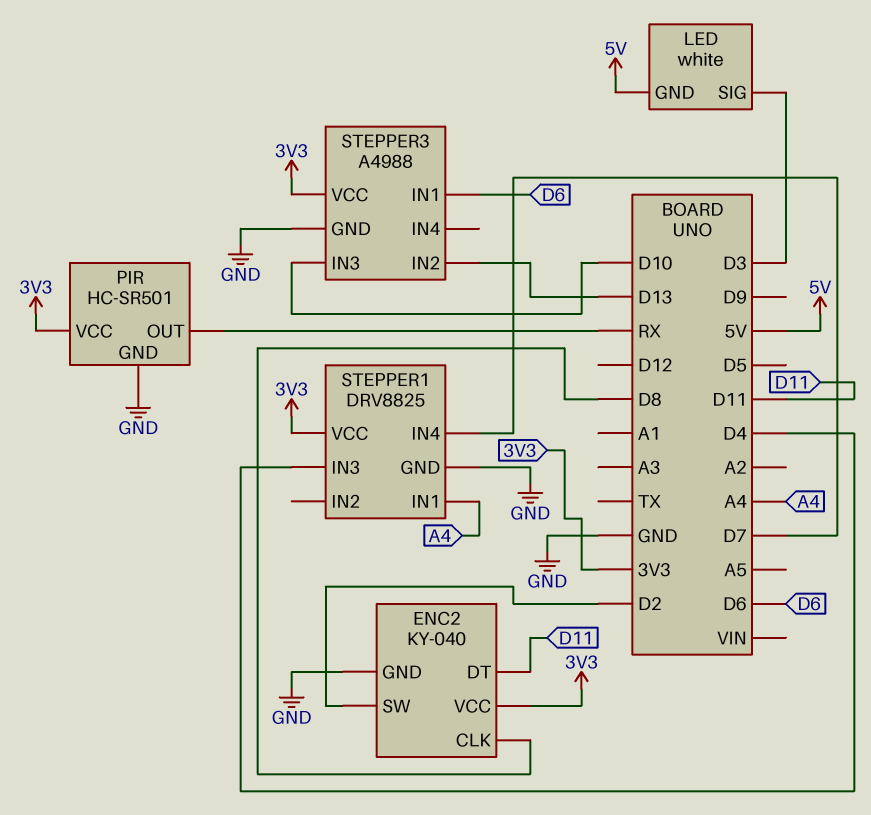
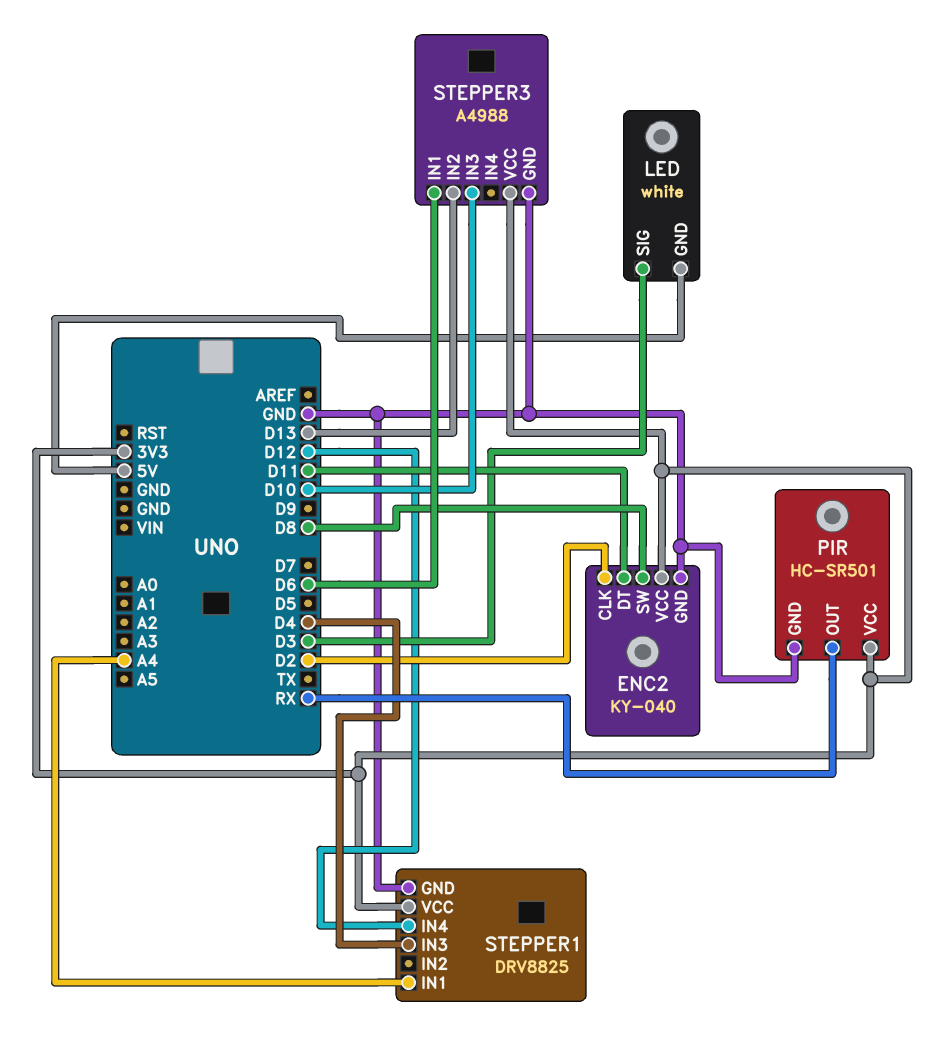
ENC2 pin CLK: D8 -> D2
ENC2 pin SW: D2 -> D8
STEPPER1 pin IN4: D7 -> D12

